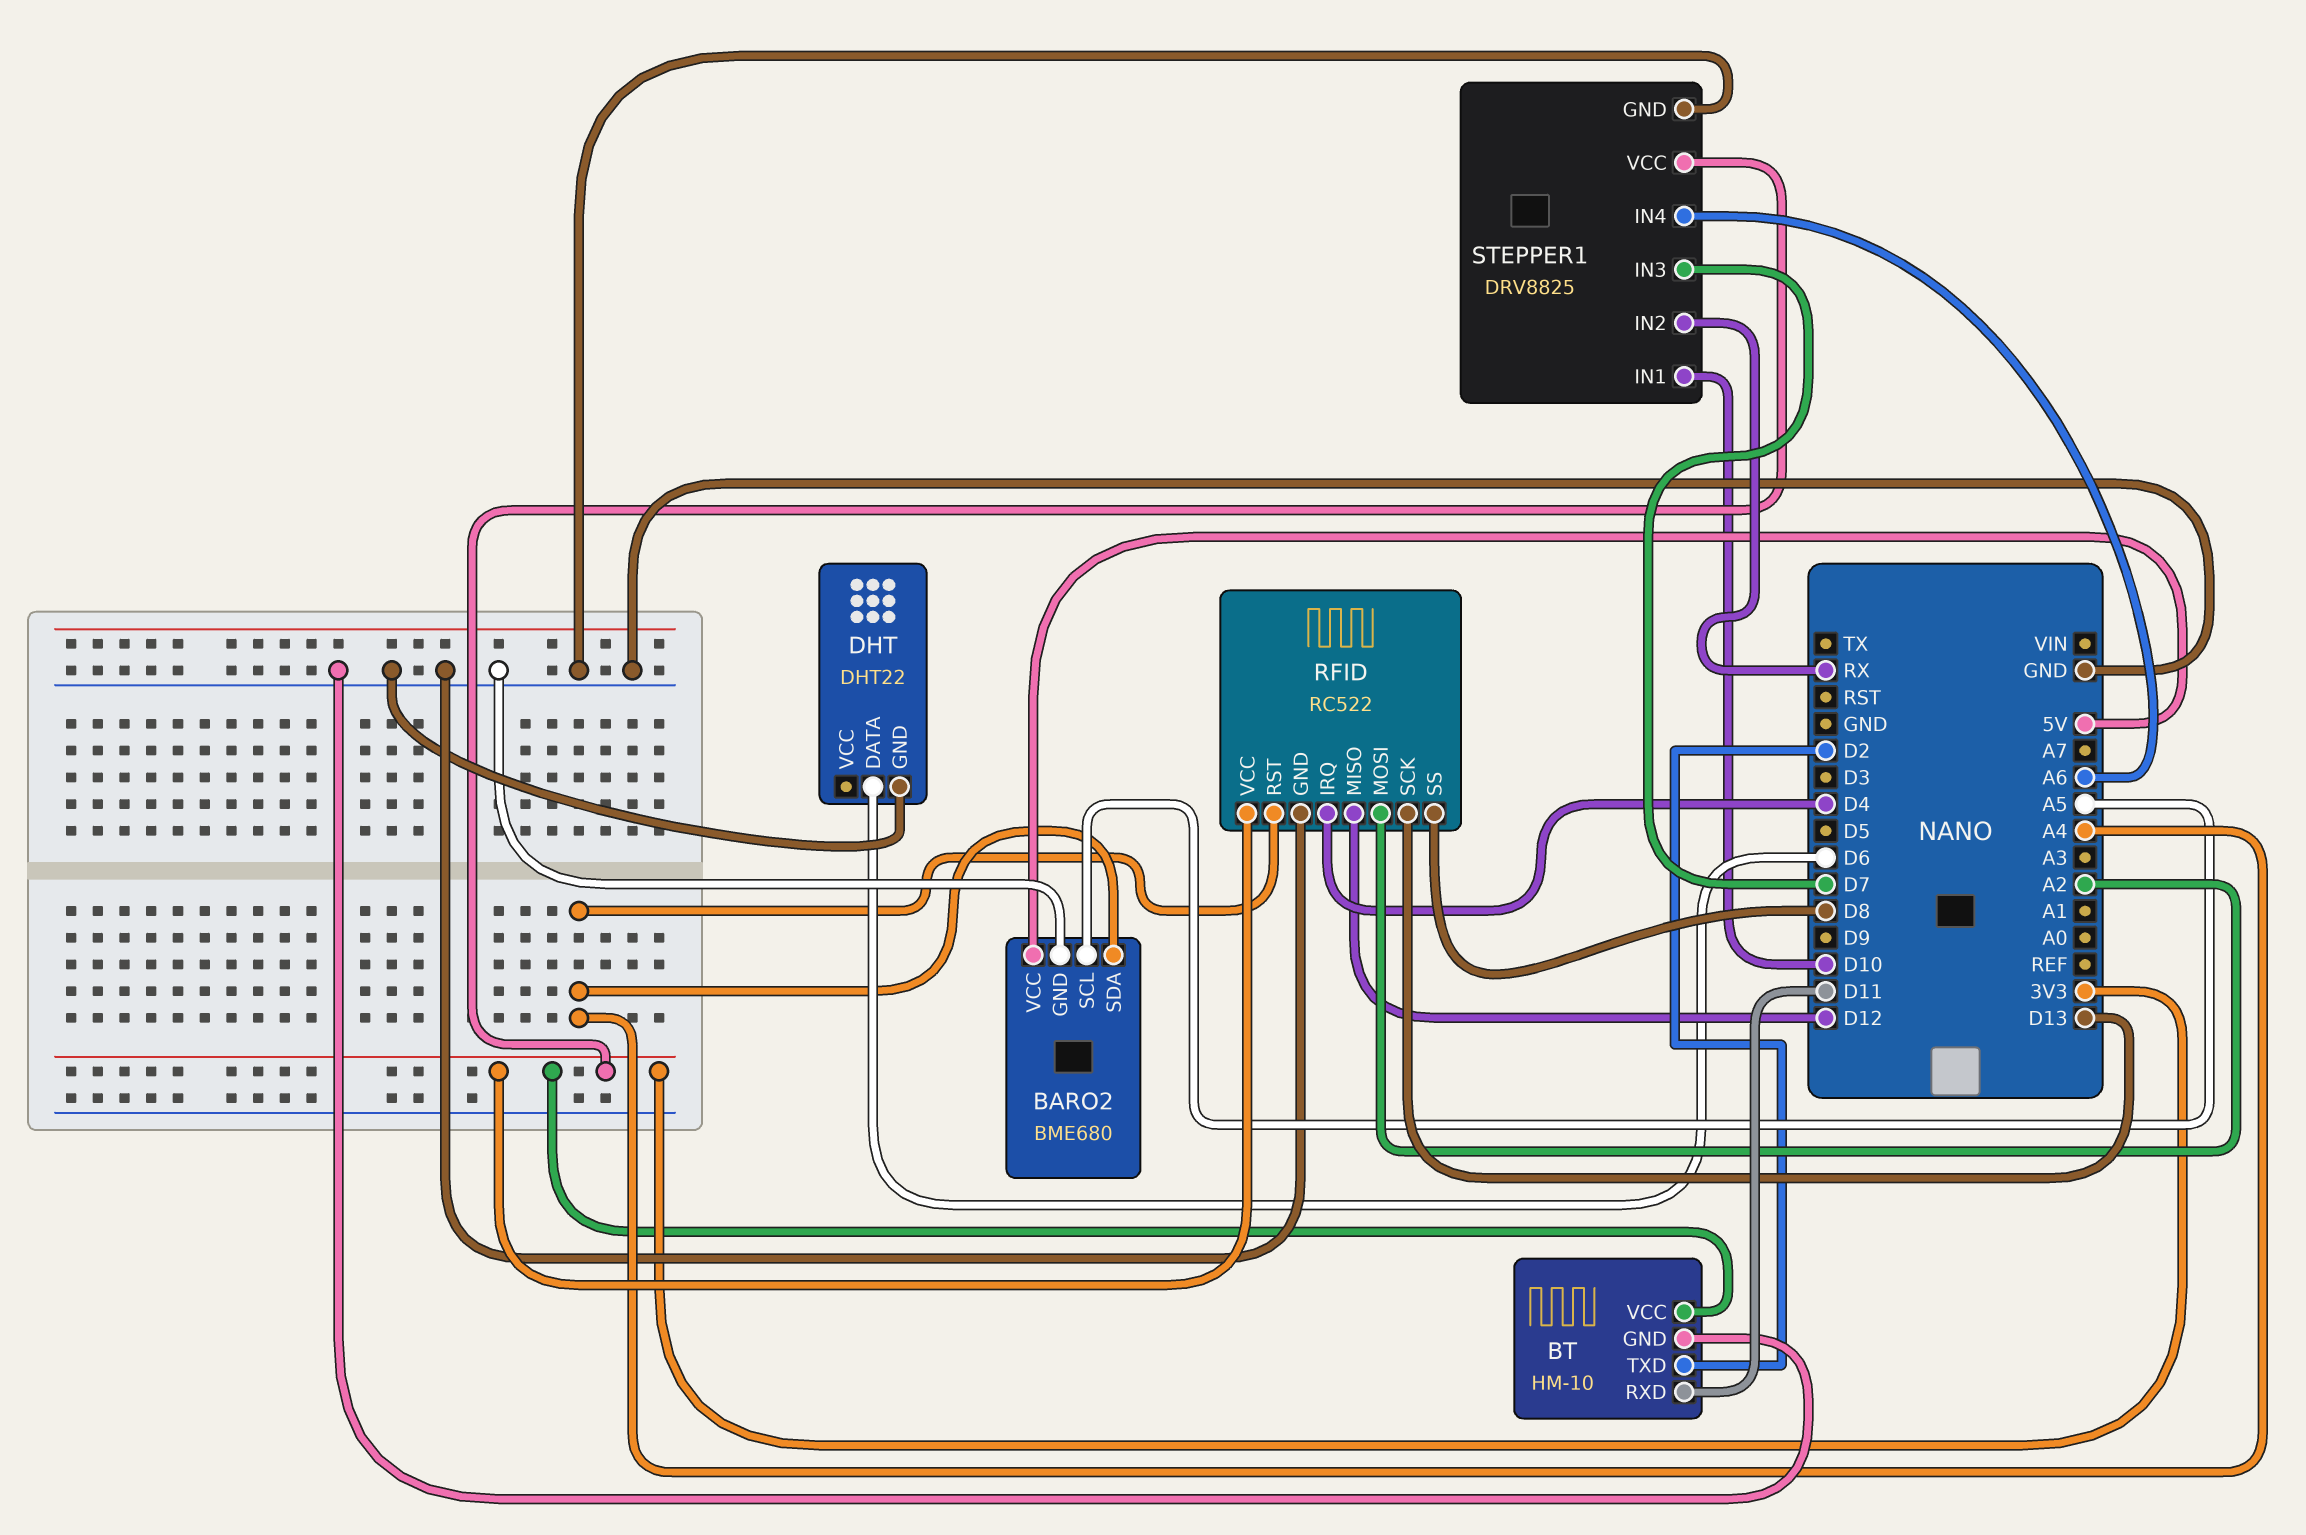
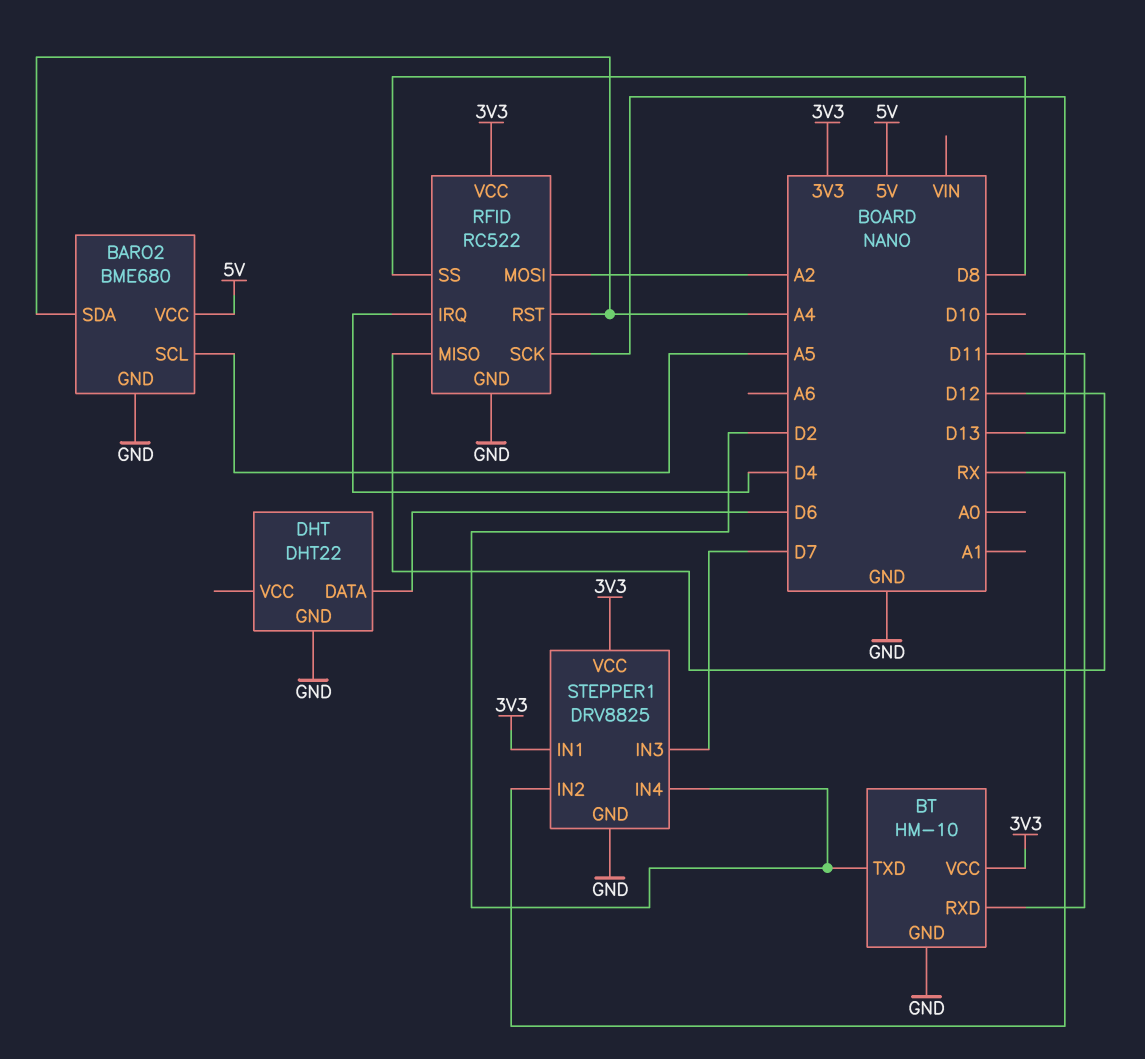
STEPPER1 pin IN1: D10 -> 3V3
STEPPER1 pin IN4: A6 -> D2

